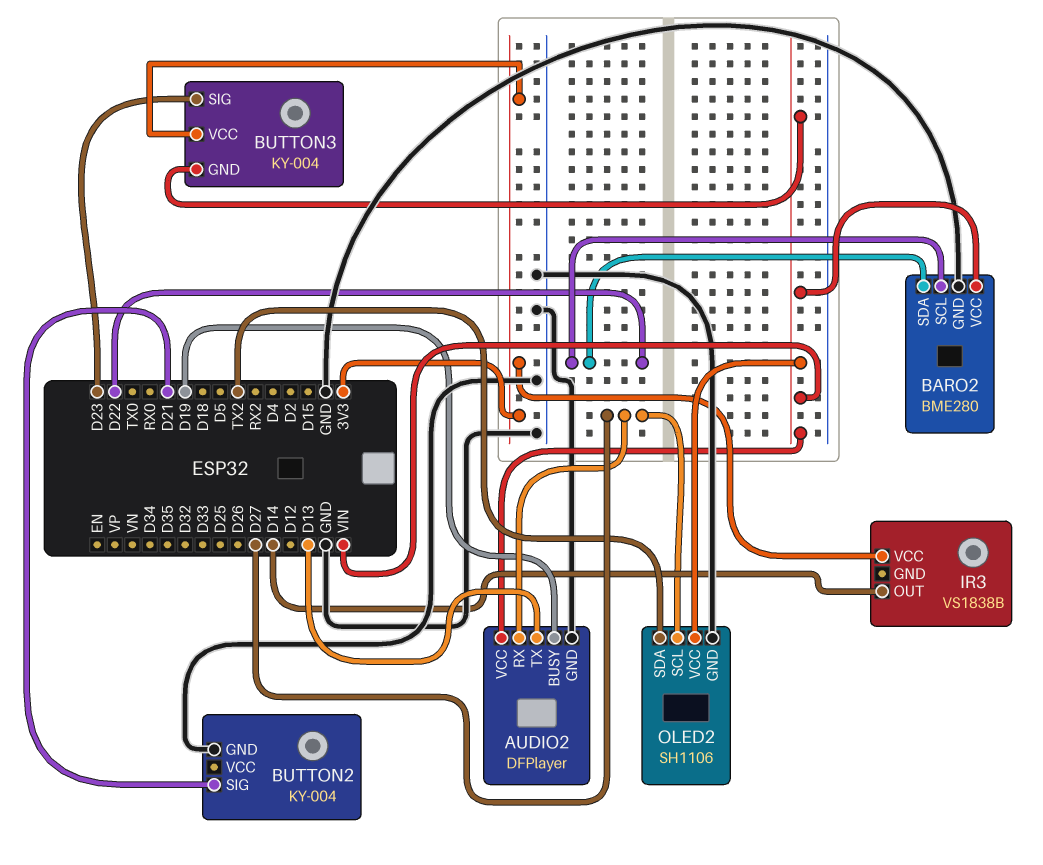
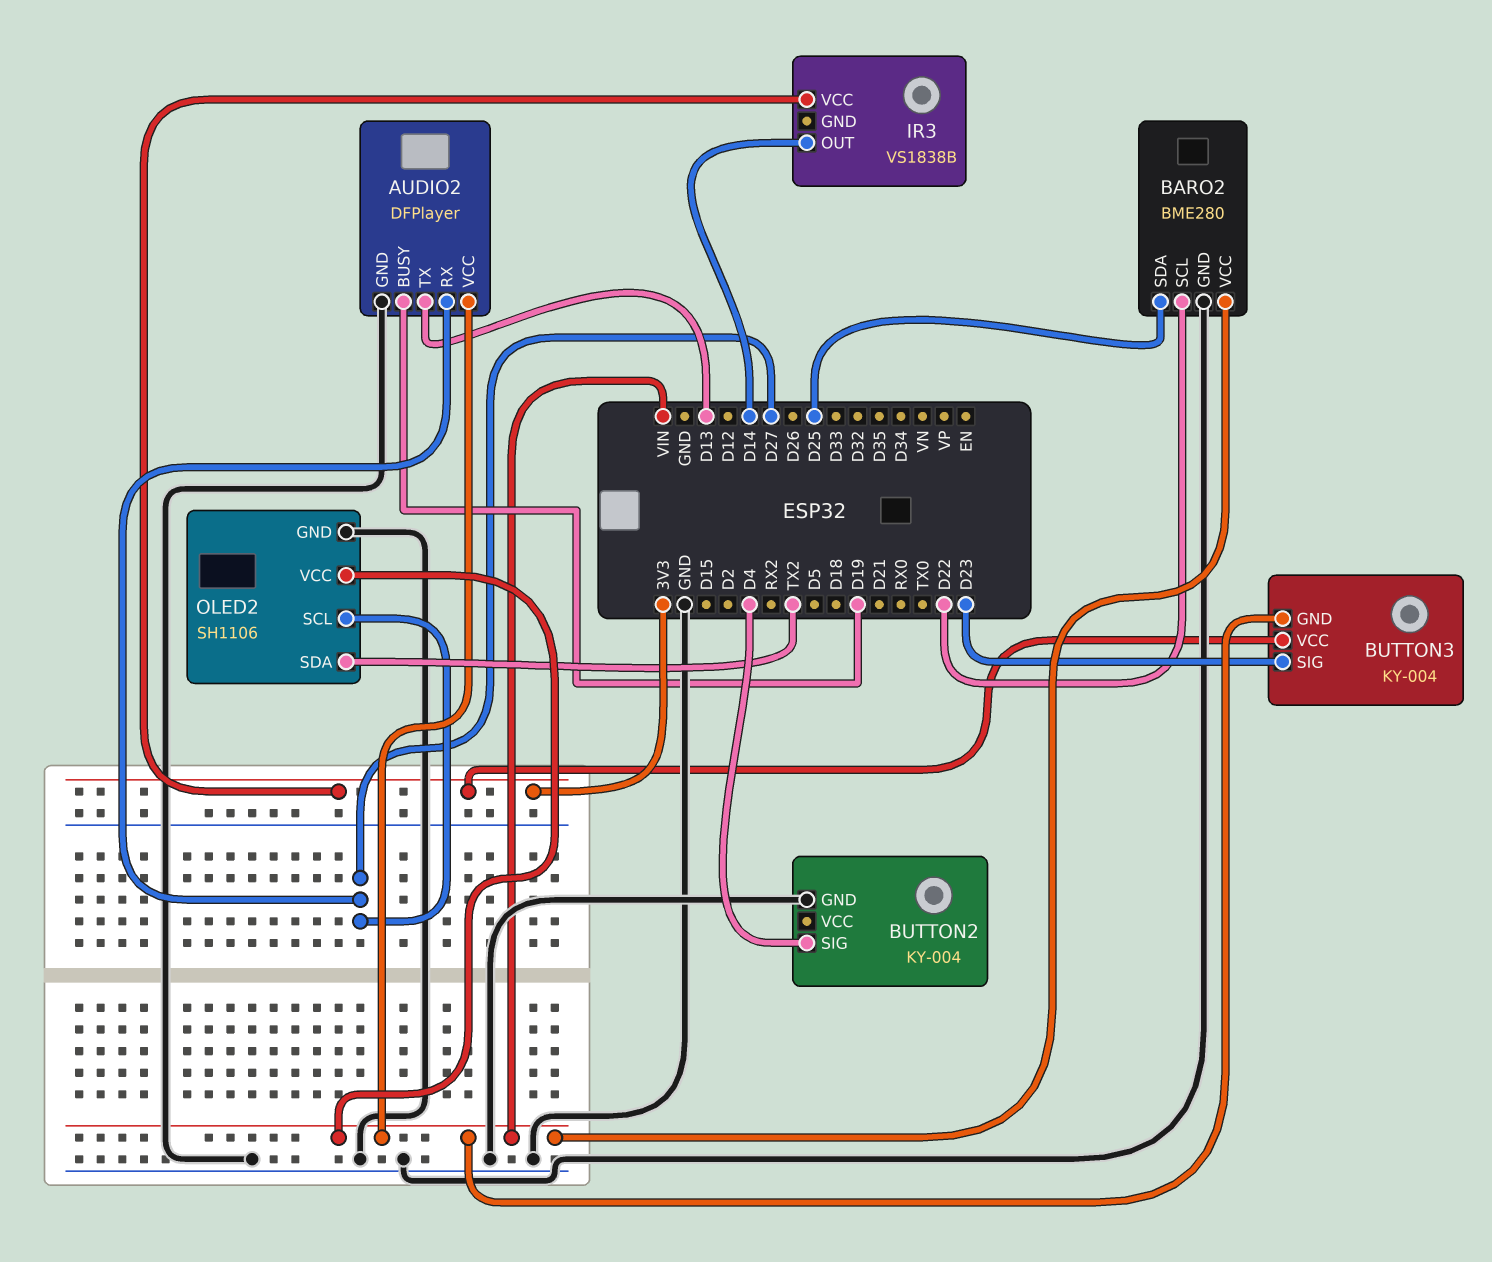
BARO2 pin SDA: D22 -> D25
BUTTON2 pin SIG: D21 -> D4

